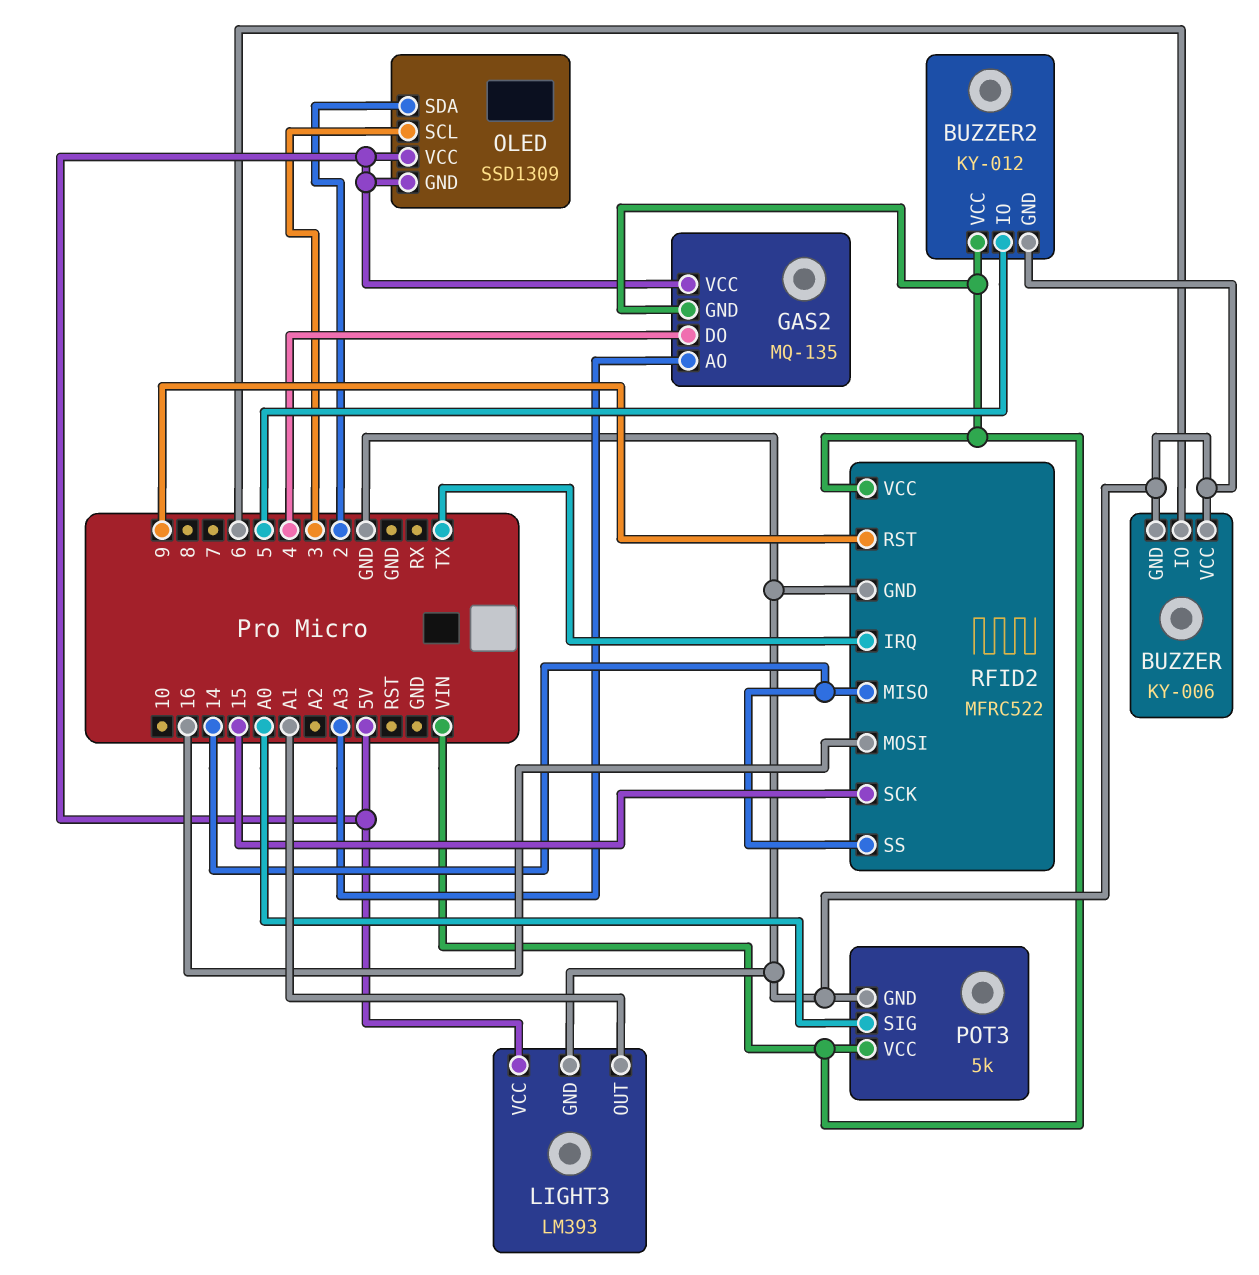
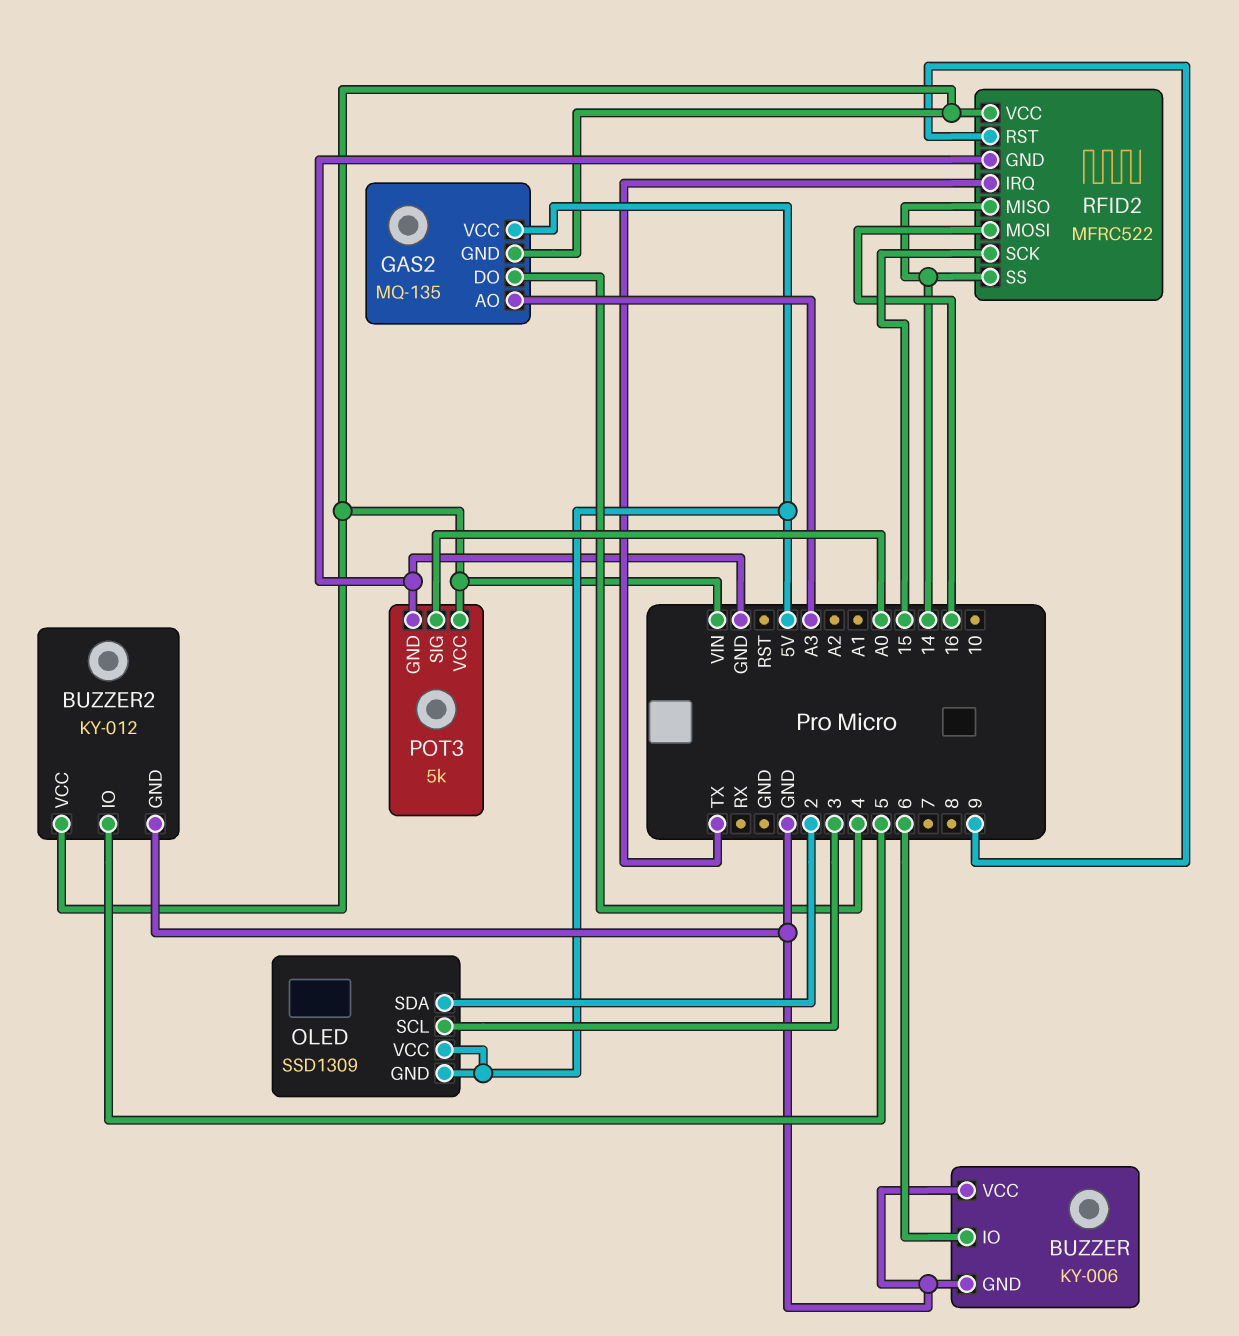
LIGHT3: LM393 -> none
LIGHT3 pin GND: GND -> none
LIGHT3 pin OUT: A1 -> none
LIGHT3 pin VCC: 5V -> none

